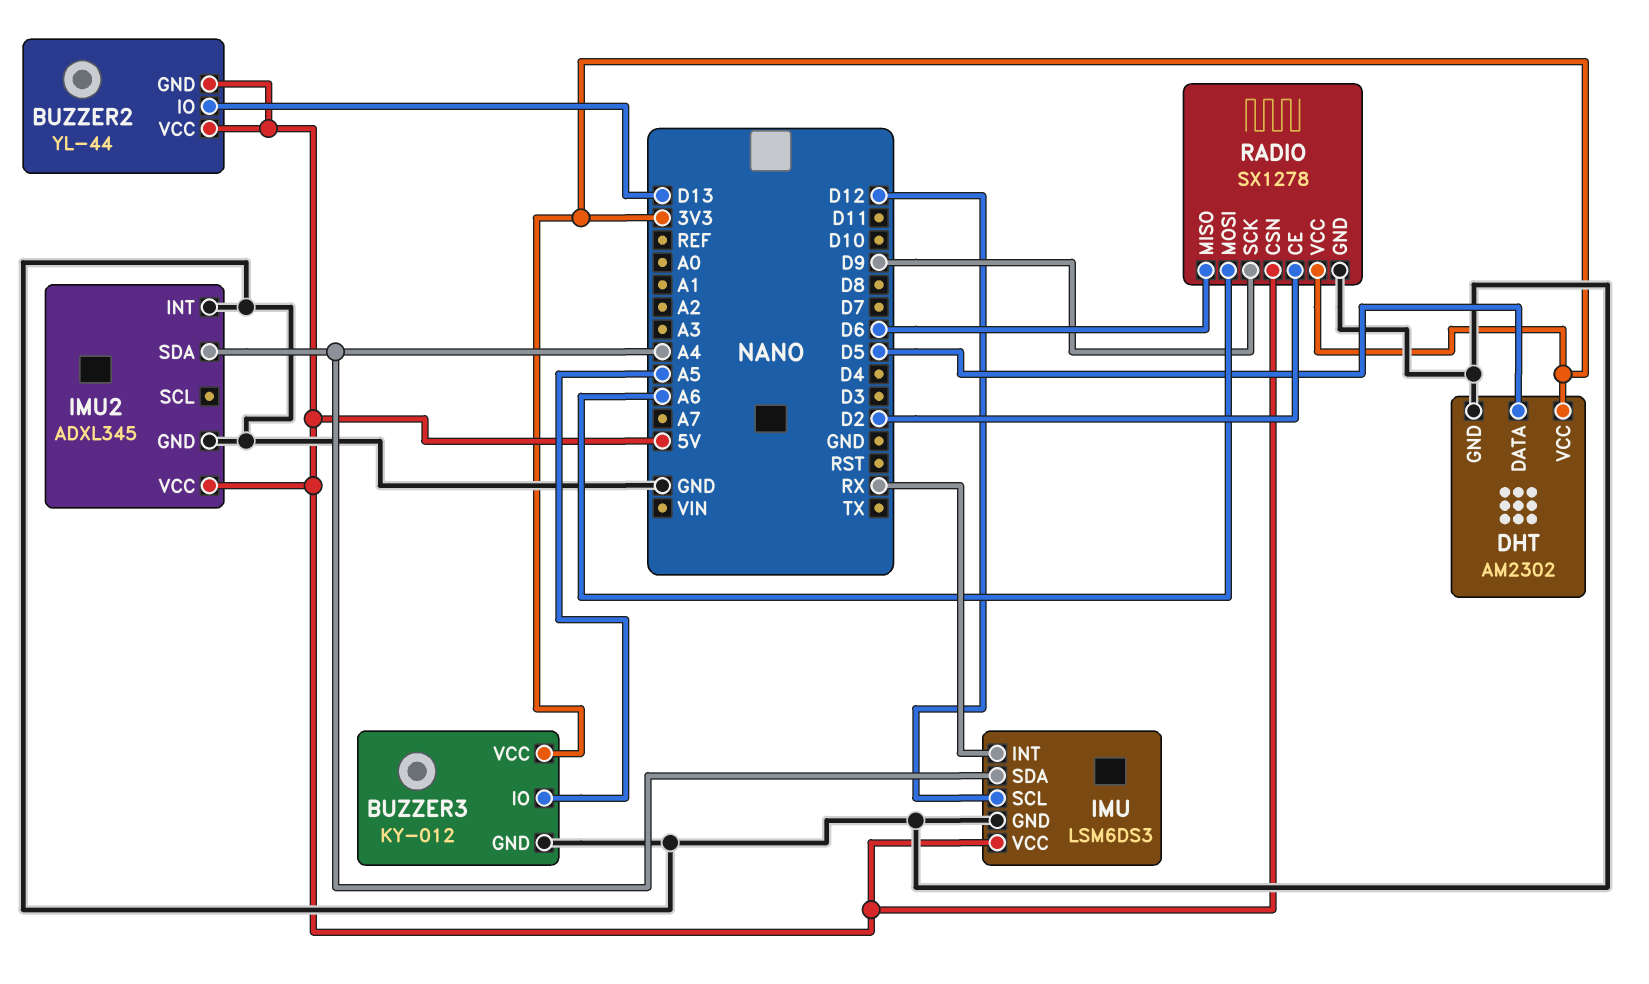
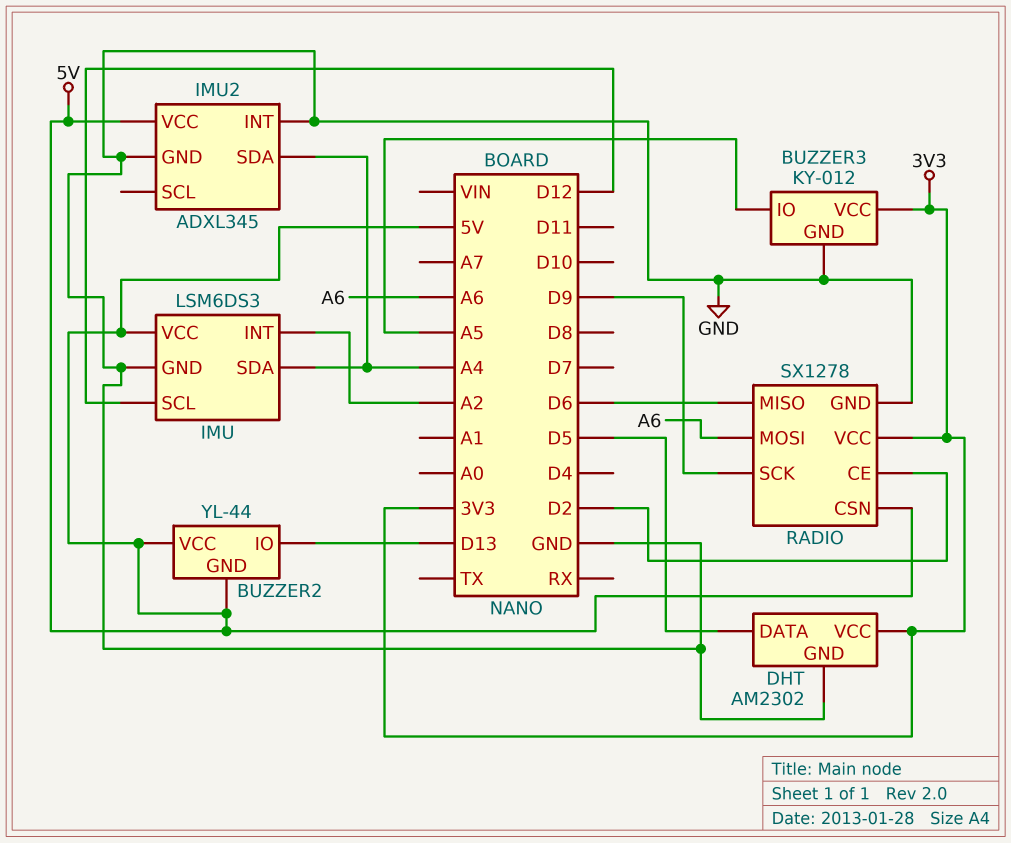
IMU pin INT: RX -> A2

